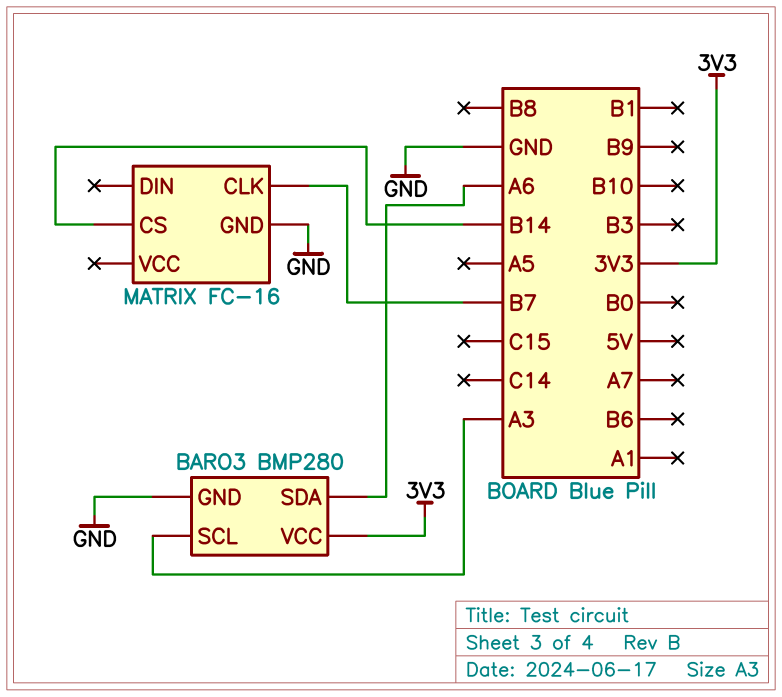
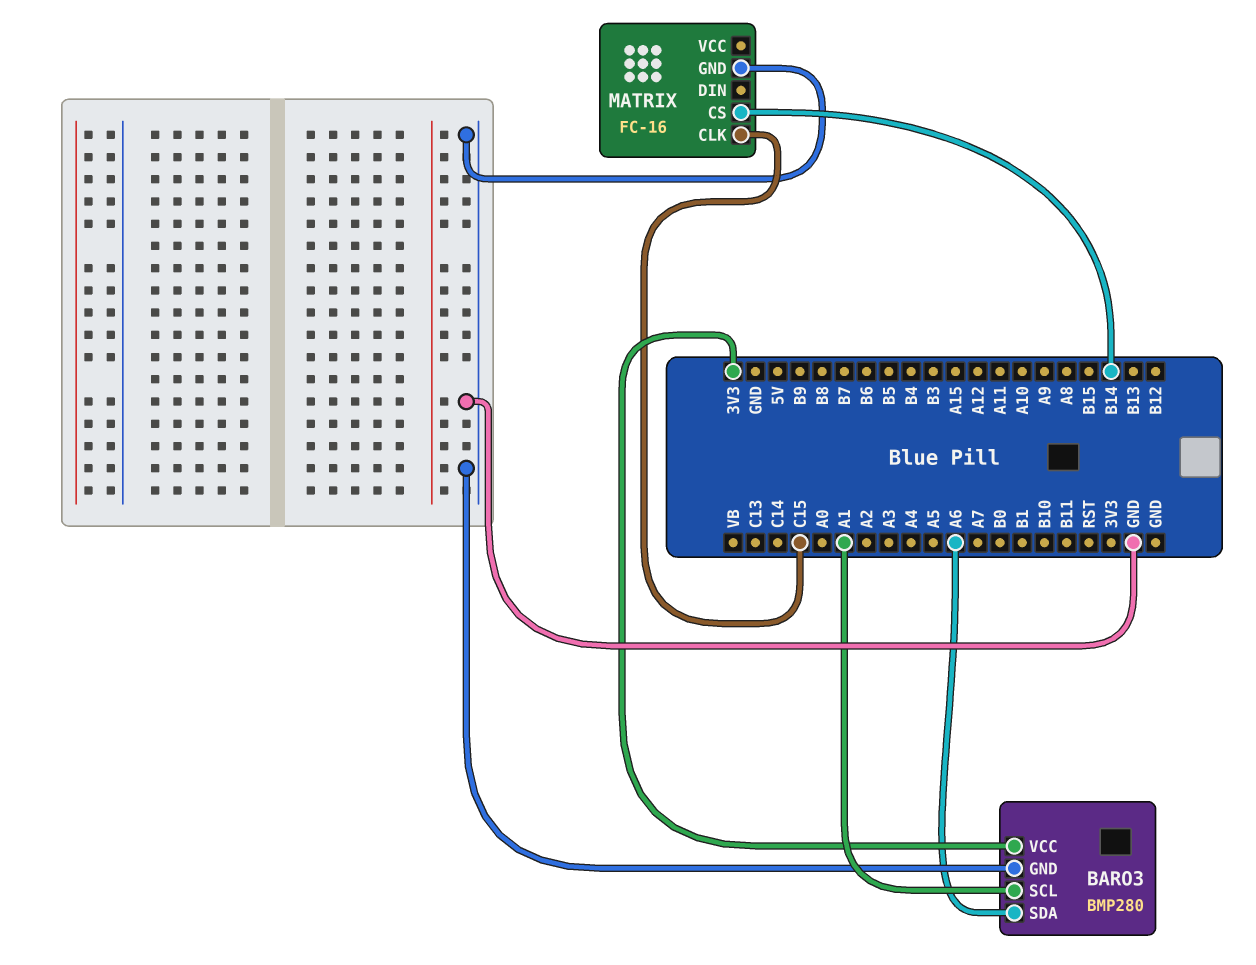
BARO3 pin SCL: A3 -> A1
MATRIX pin CLK: B7 -> C15

